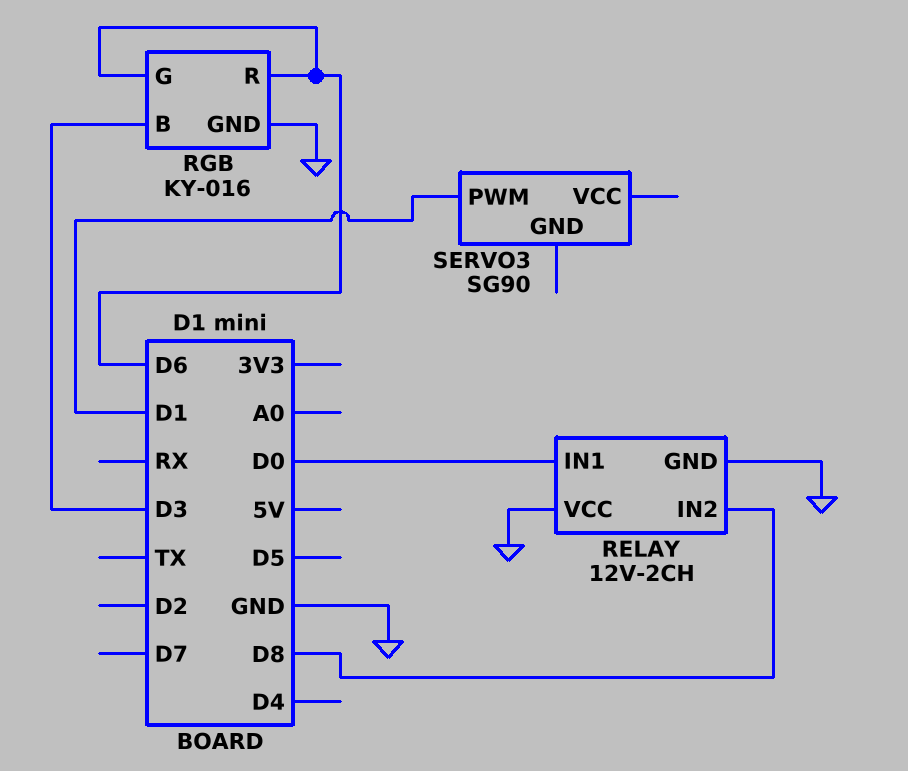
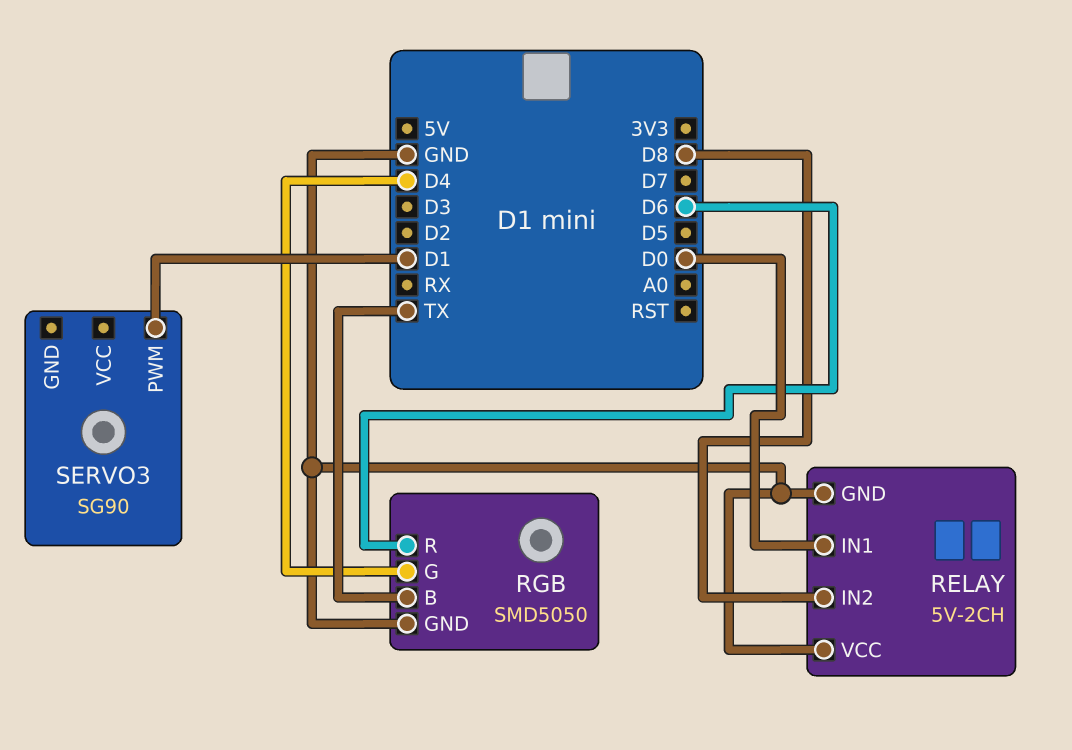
RELAY: 12V-2CH -> 5V-2CH
RGB: KY-016 -> SMD5050
RGB pin B: D3 -> TX
RGB pin G: D6 -> D4

